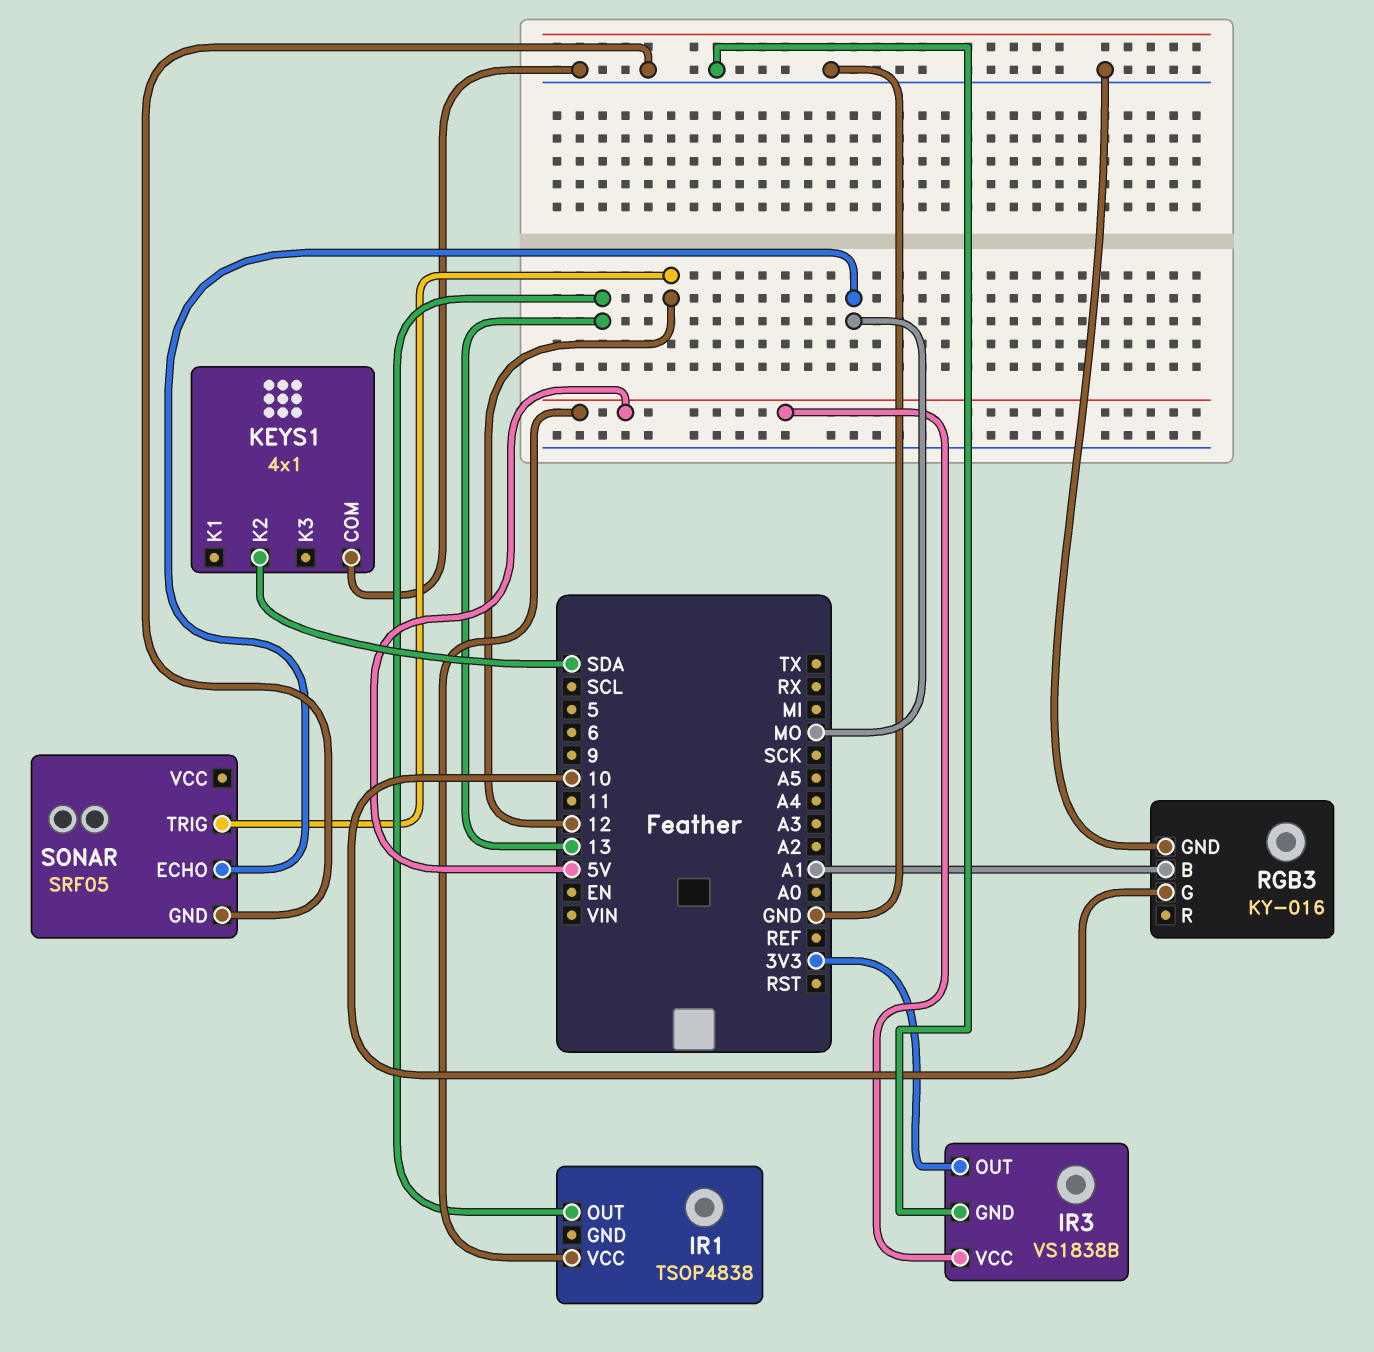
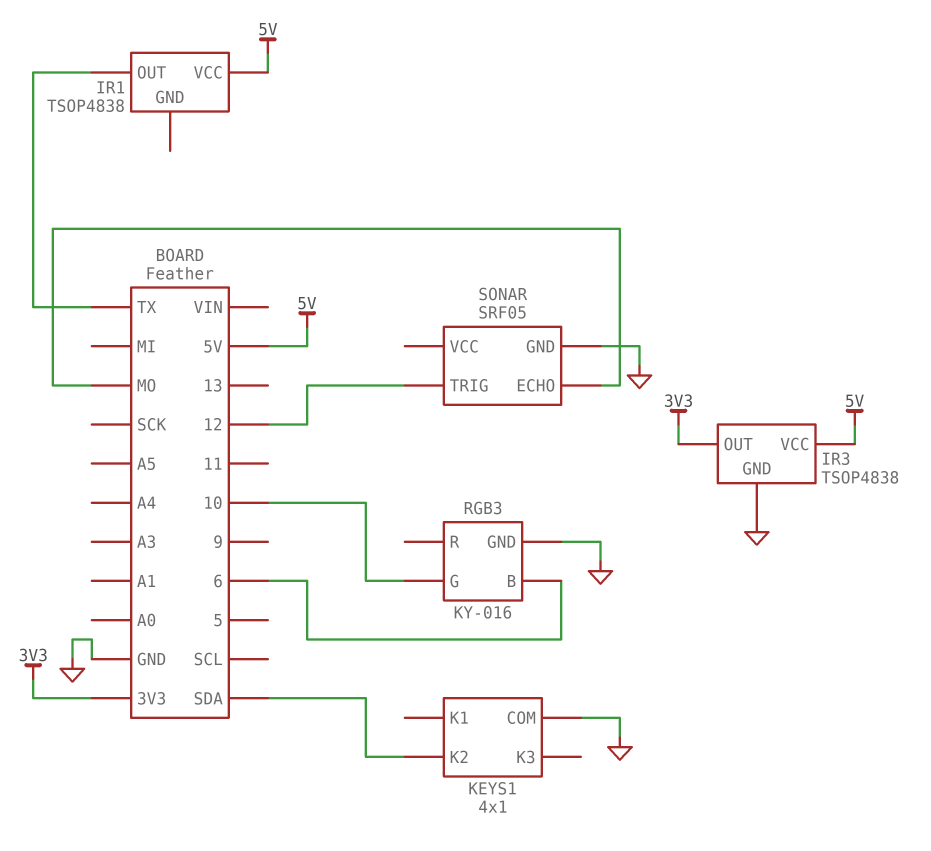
IR1 pin OUT: 13 -> TX
IR3: VS1838B -> TSOP4838
RGB3 pin B: A1 -> 6

